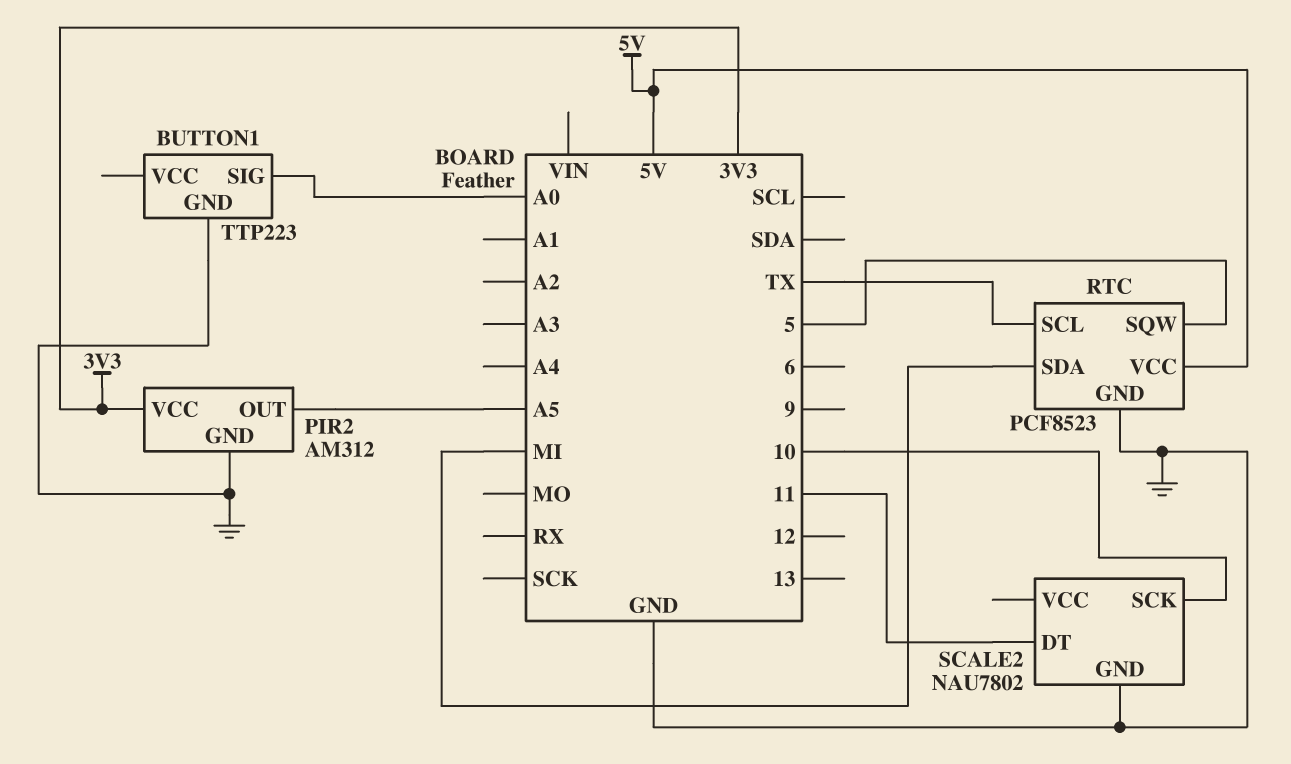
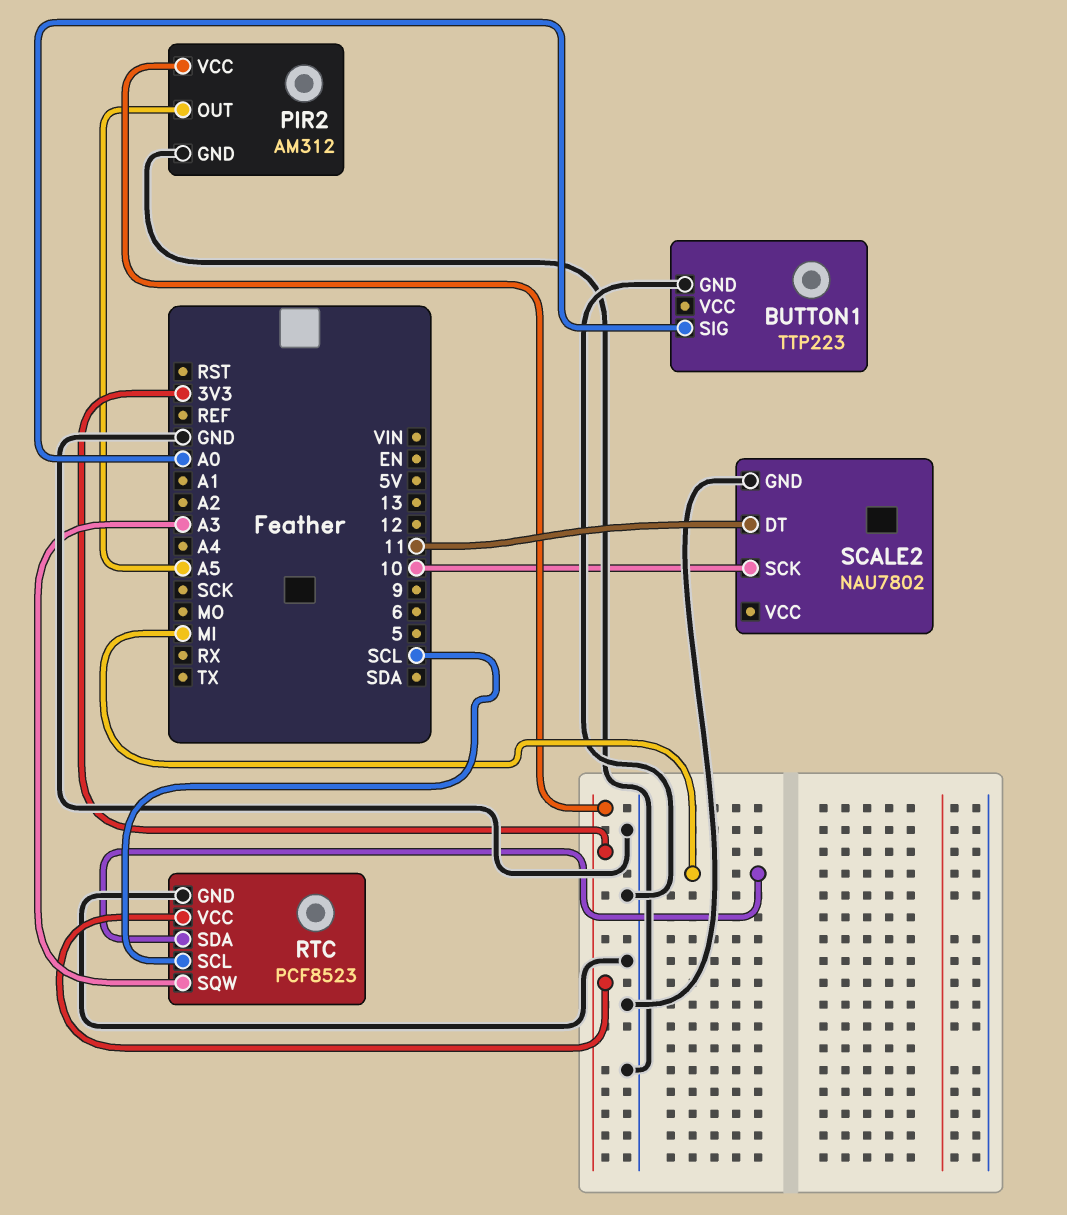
RTC pin SCL: TX -> SCL
RTC pin SQW: 5 -> A3
RTC pin VCC: 5V -> 3V3

